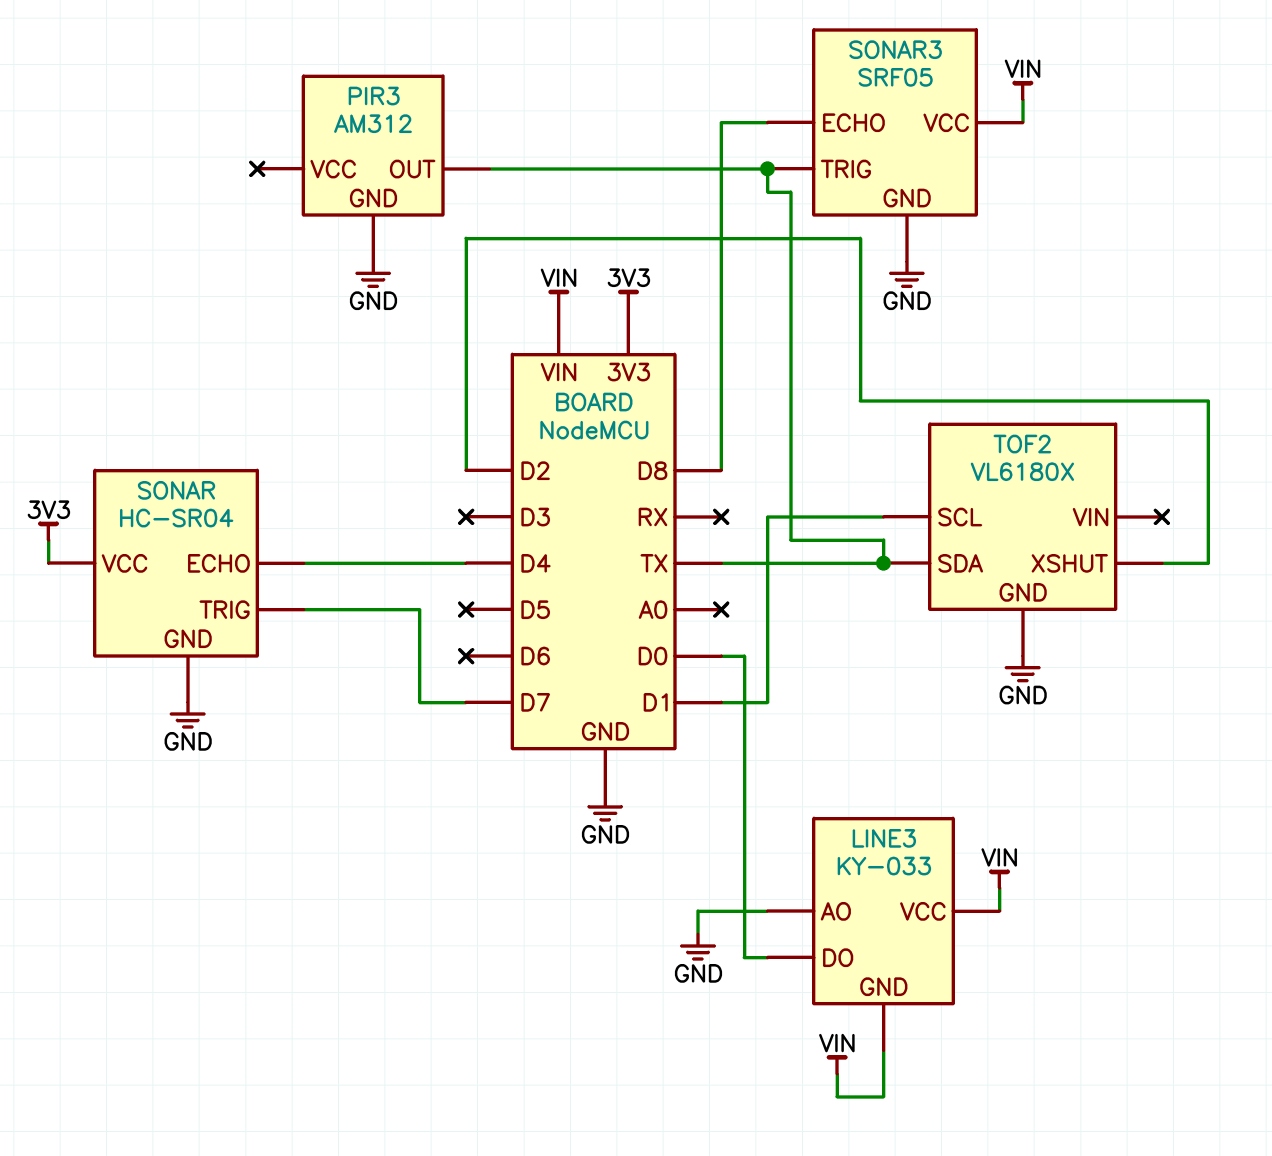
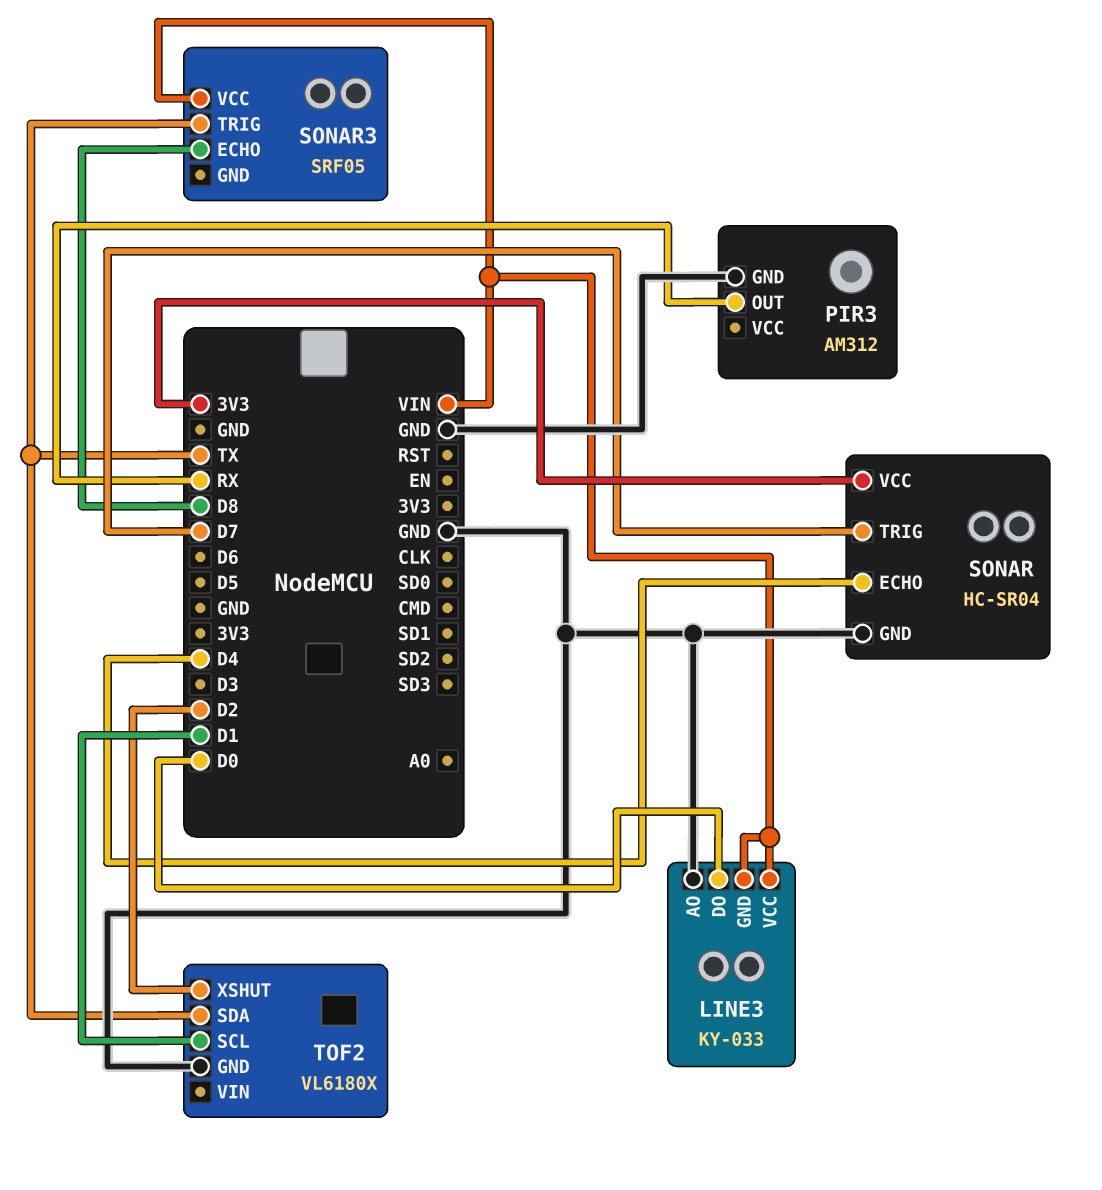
PIR3 pin OUT: TX -> RX
SONAR3 pin GND: GND -> none

